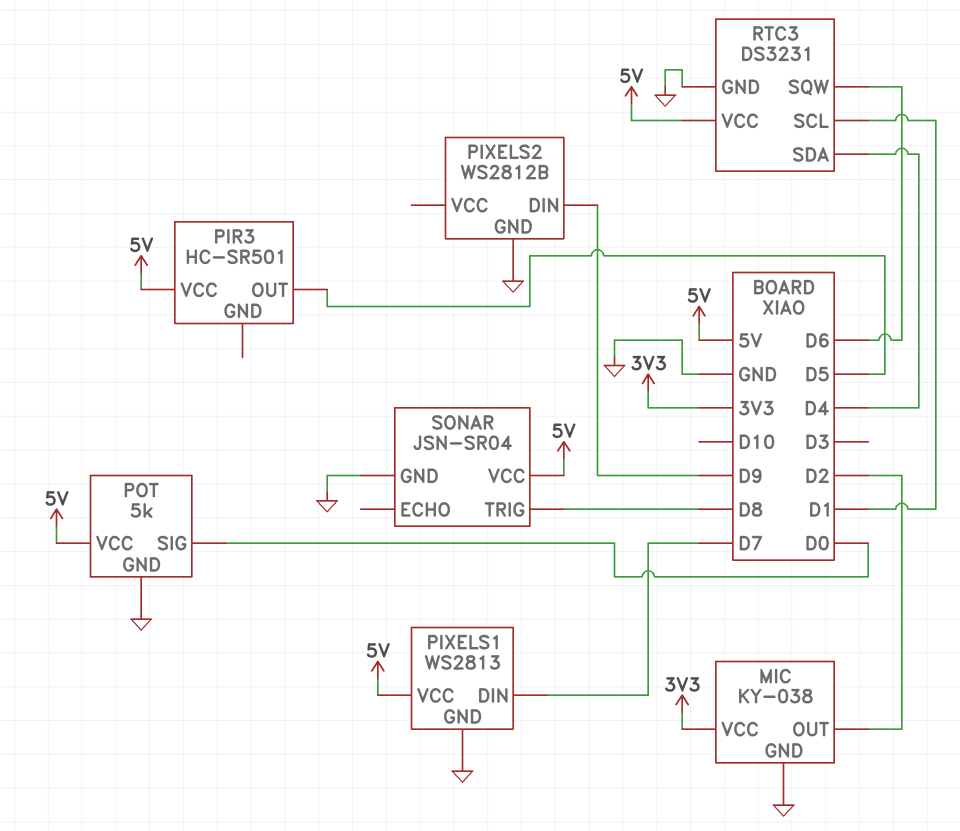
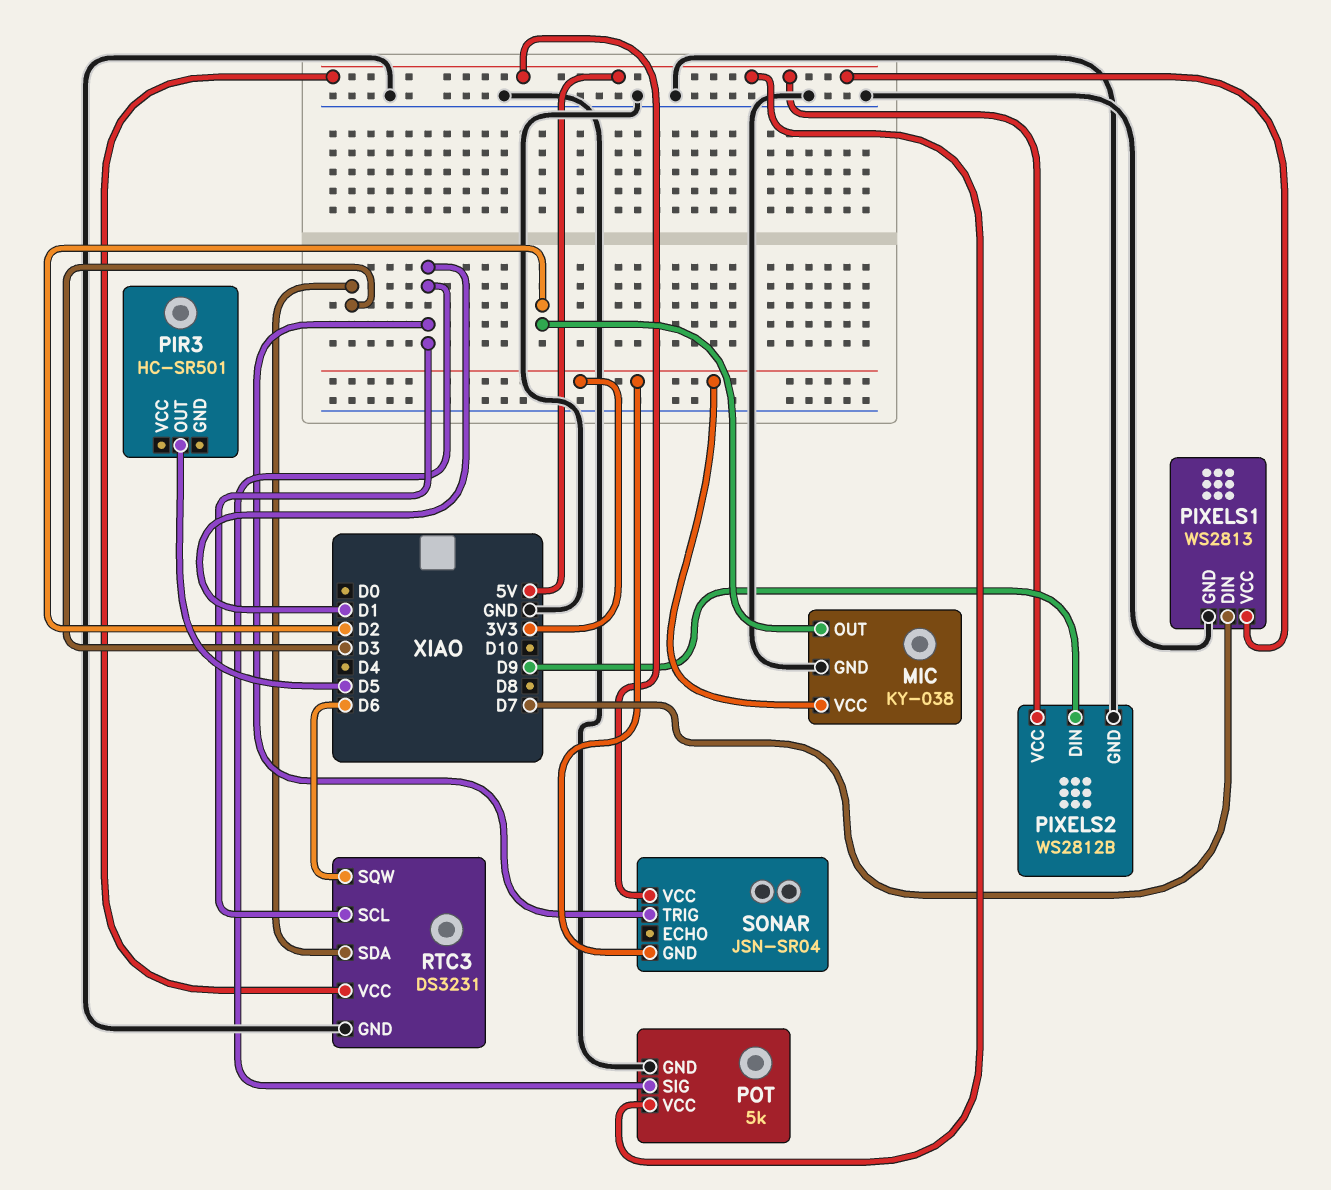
PIR3 pin VCC: 5V -> none
PIXELS2 pin VCC: none -> 5V
POT pin SIG: D0 -> D1
RTC3 pin SDA: D4 -> D3
SONAR pin GND: GND -> 3V3
SONAR pin TRIG: D8 -> D1

